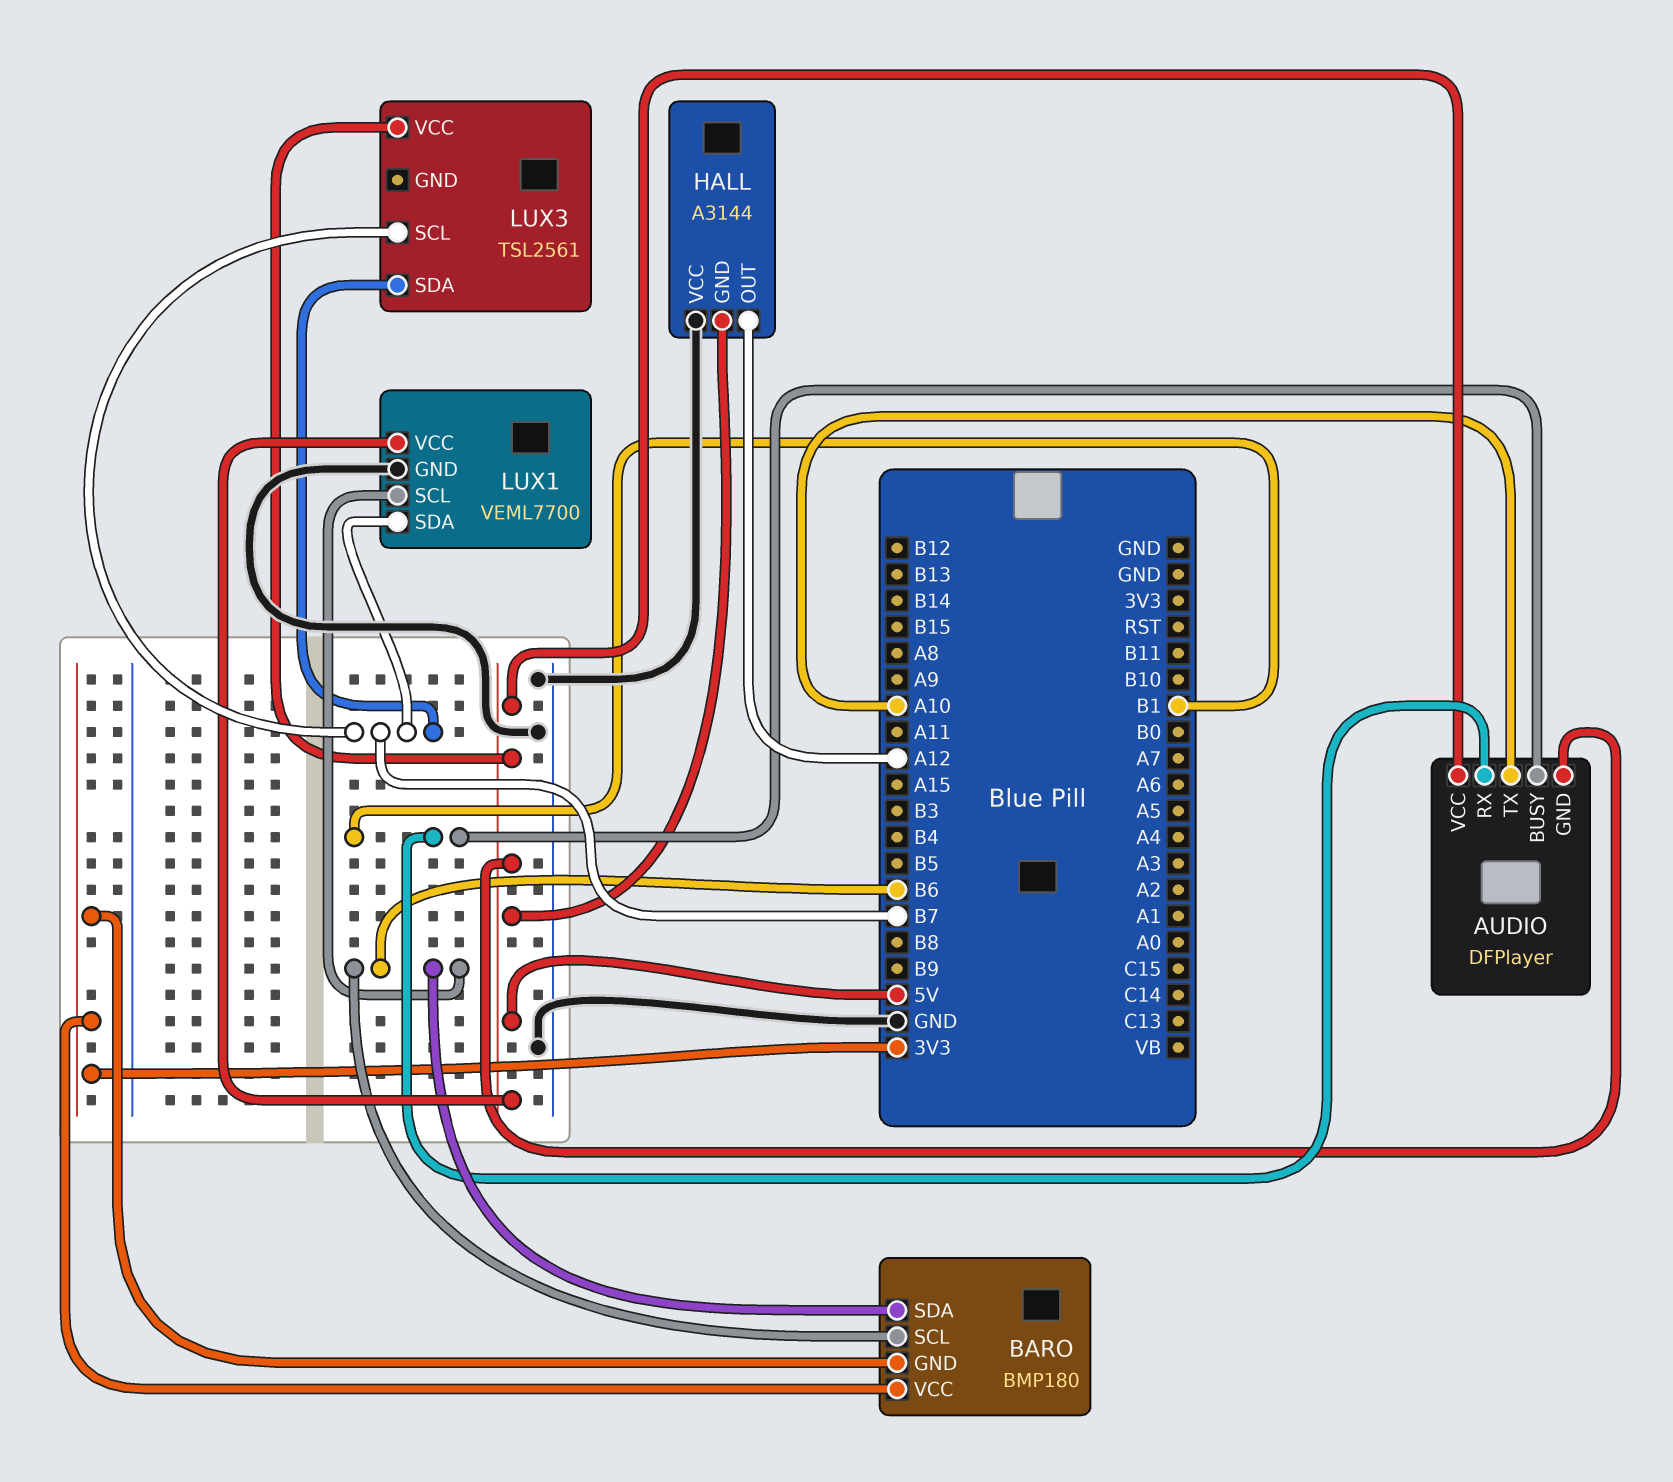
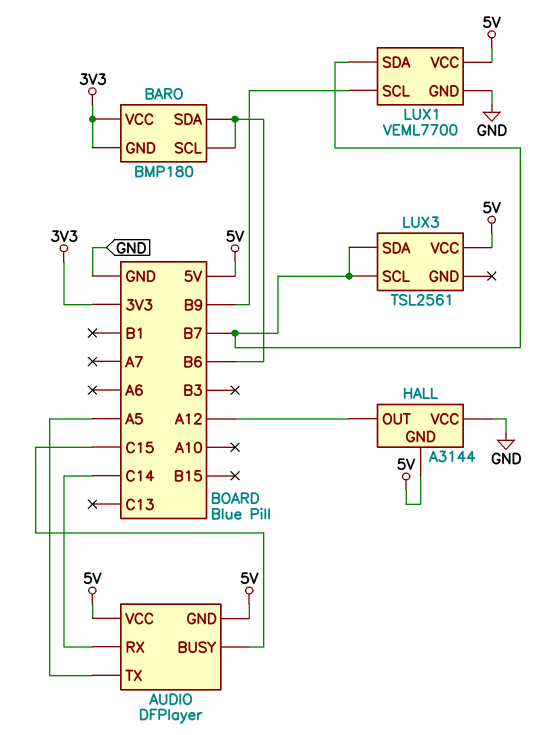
AUDIO pin BUSY: B1 -> C15
AUDIO pin RX: B1 -> C14
AUDIO pin TX: A10 -> A5
LUX1 pin SCL: B6 -> B9

